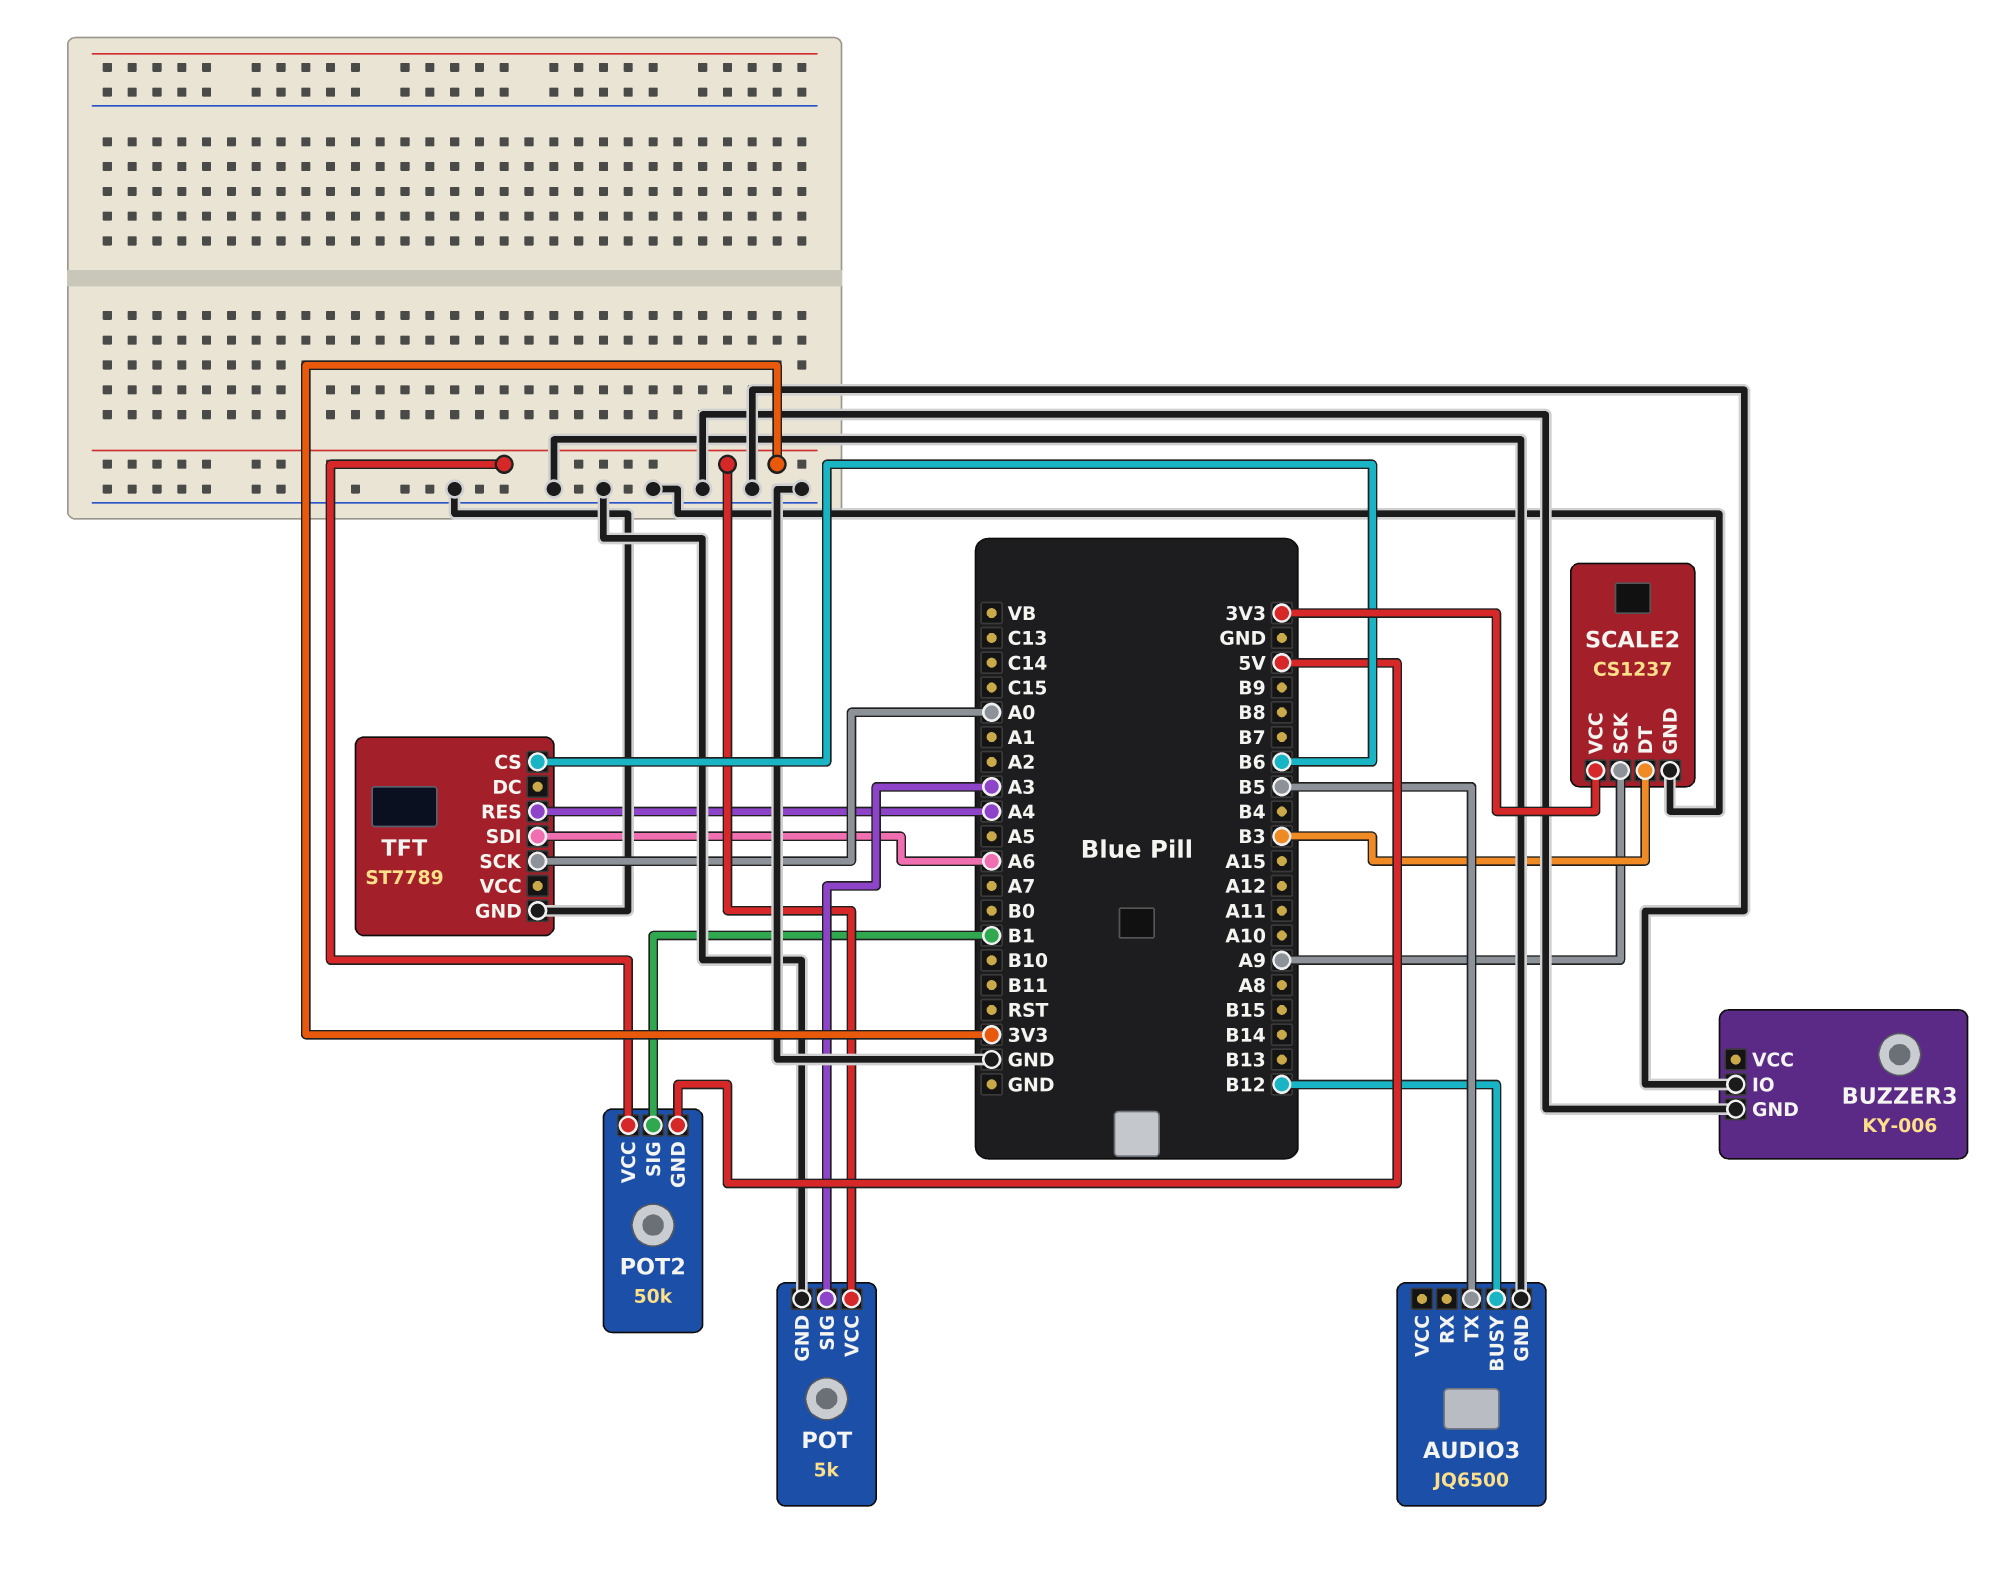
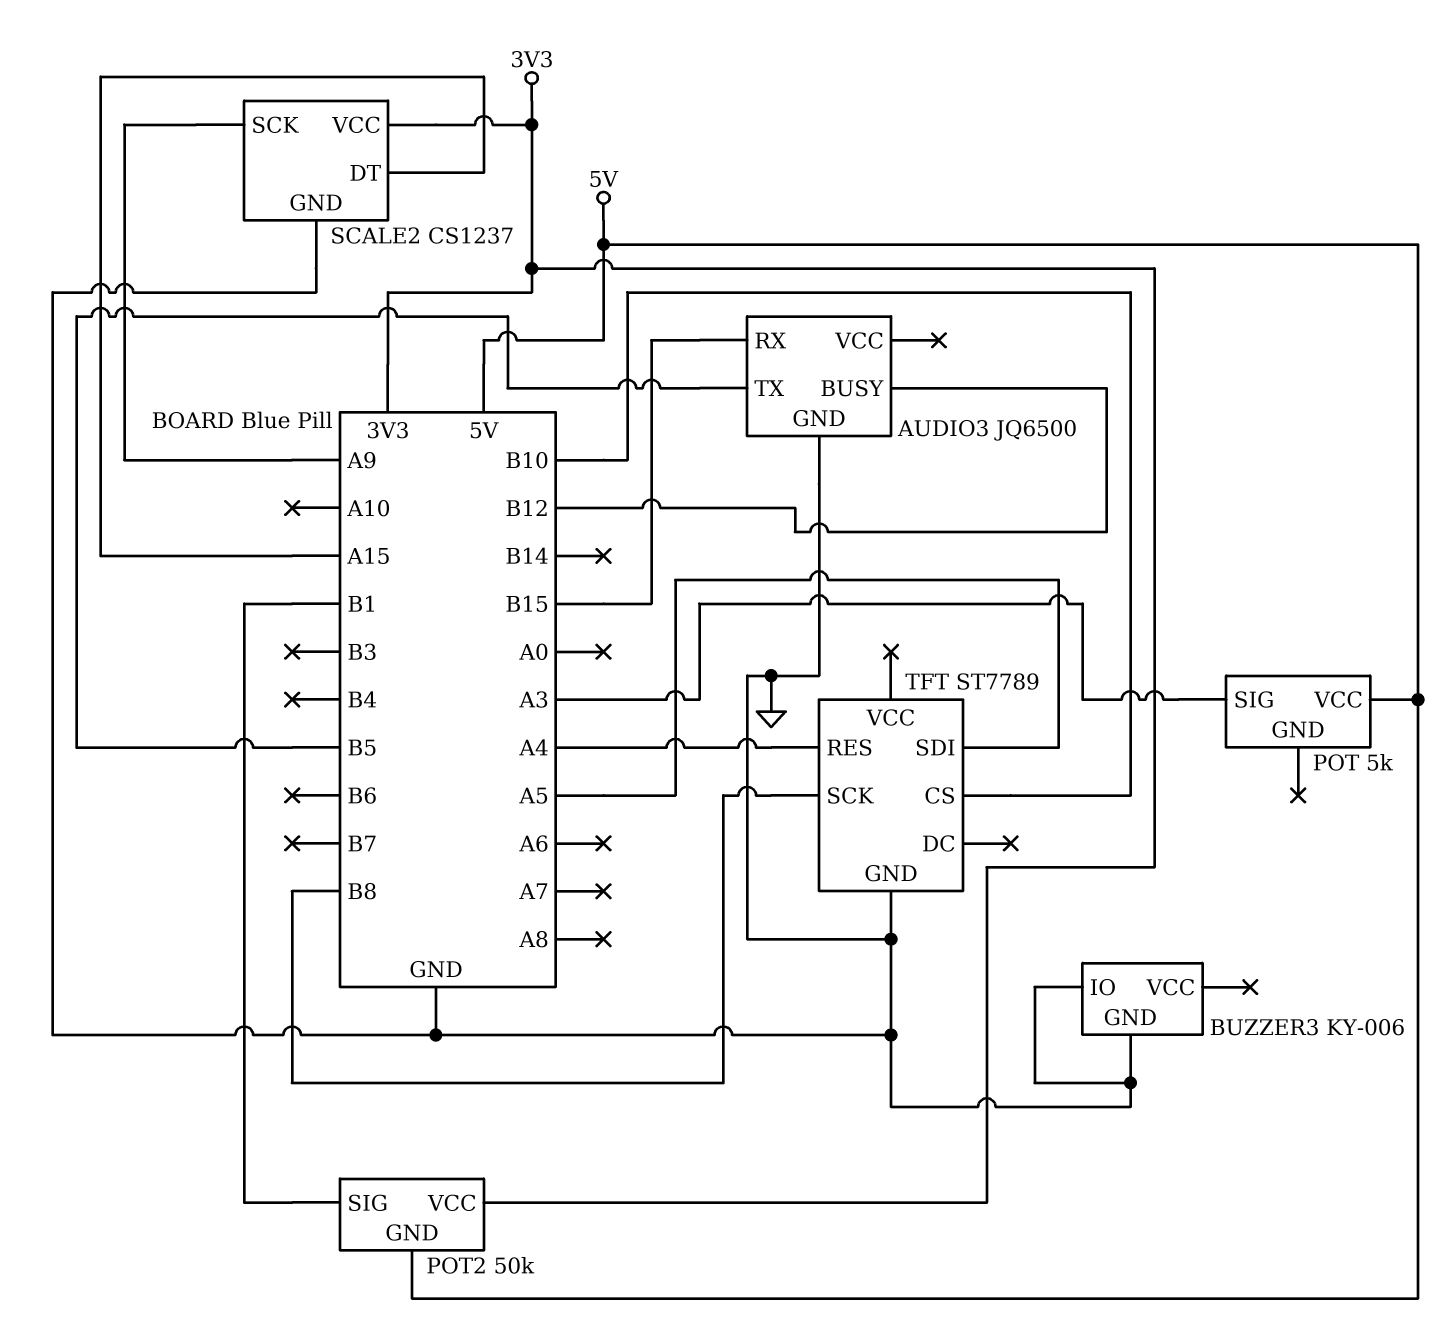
AUDIO3 pin RX: none -> B15
POT pin GND: GND -> none
POT pin VCC: 3V3 -> 5V
SCALE2 pin DT: B3 -> A15
TFT pin CS: B6 -> B10
TFT pin SCK: A0 -> B8
TFT pin SDI: A6 -> A5

